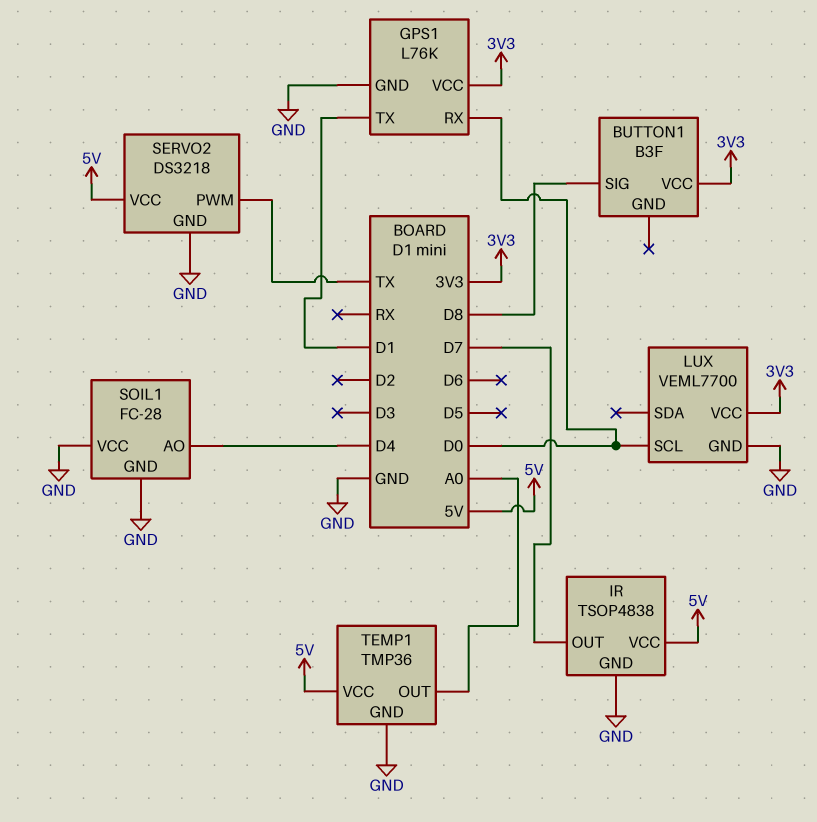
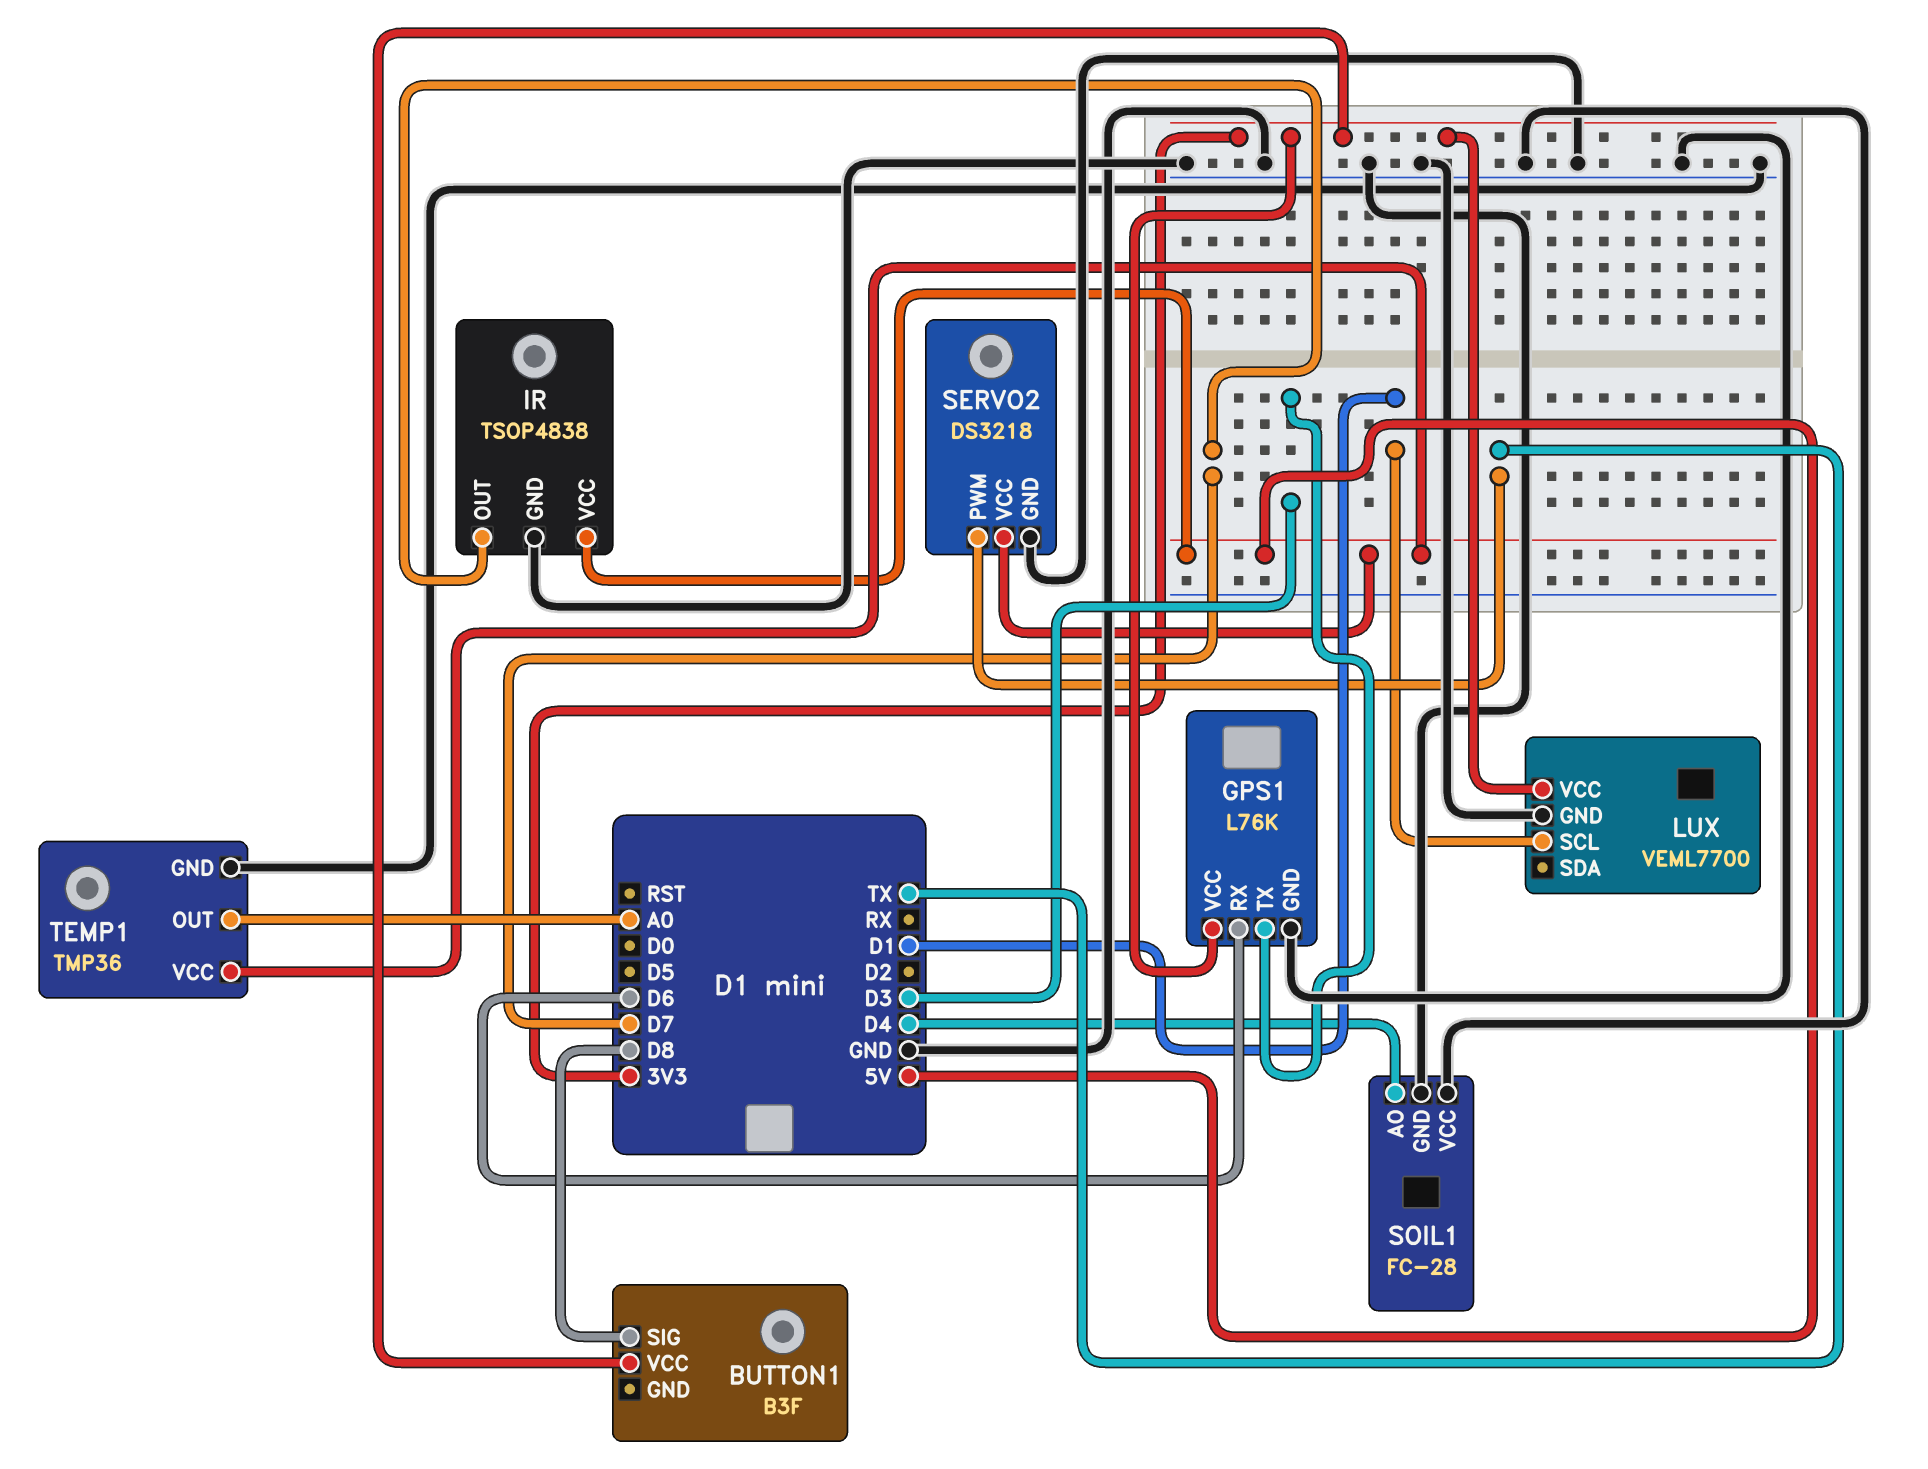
GPS1 pin RX: D0 -> D6
GPS1 pin TX: D1 -> D3
LUX pin SCL: D0 -> D1

